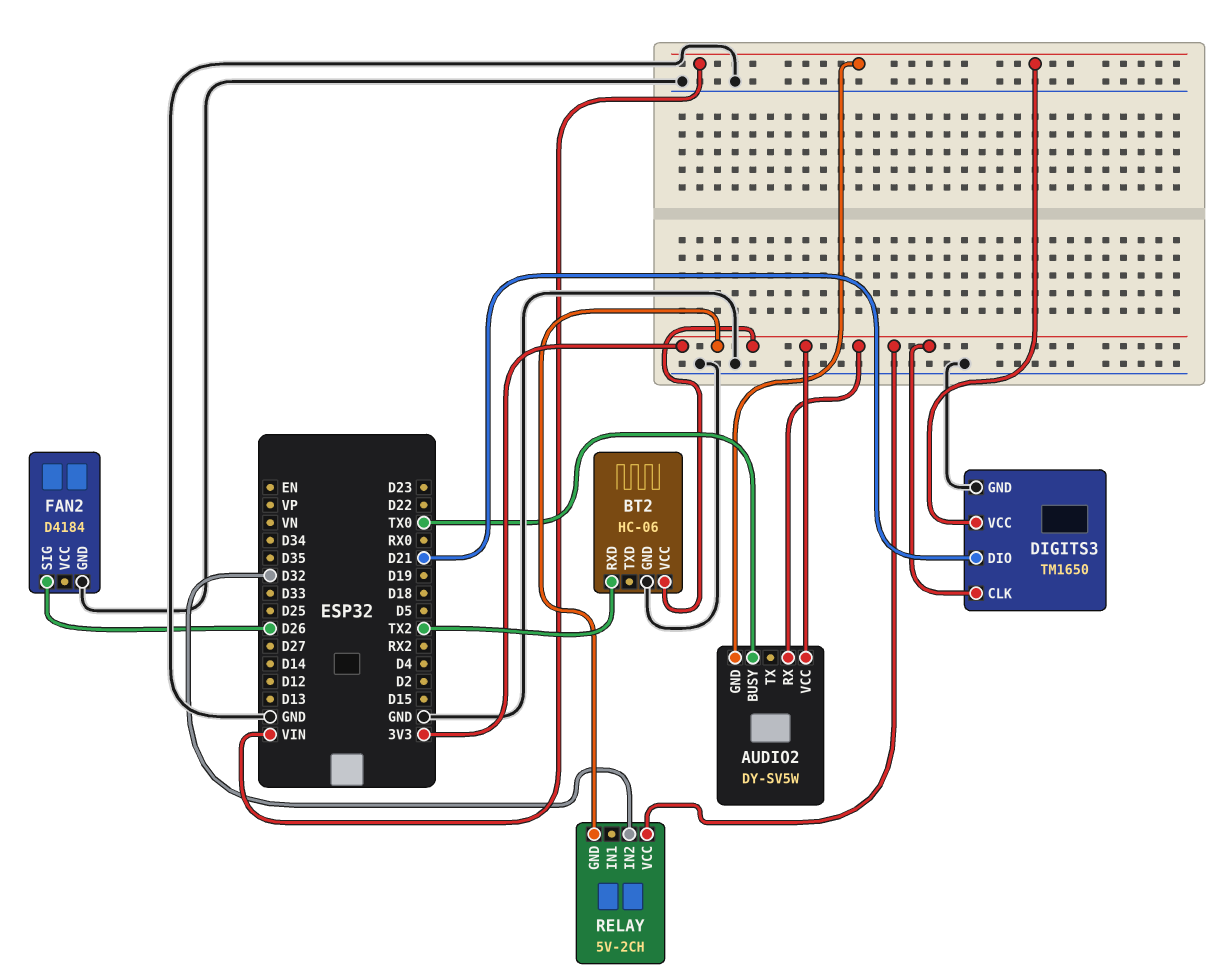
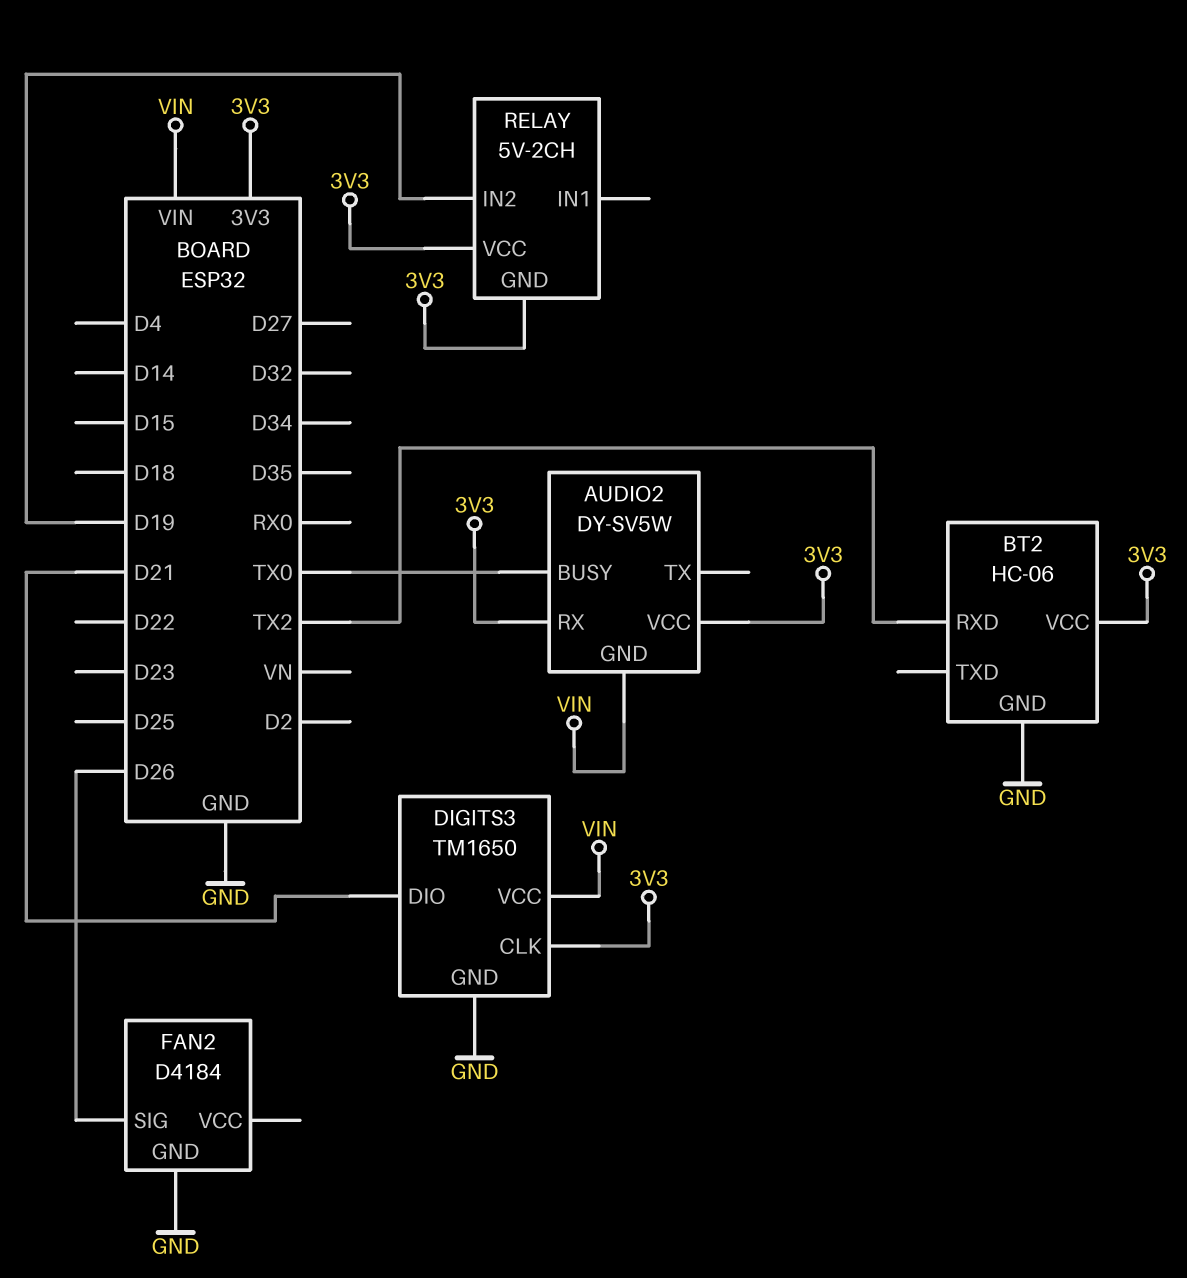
RELAY pin IN2: D32 -> D19

